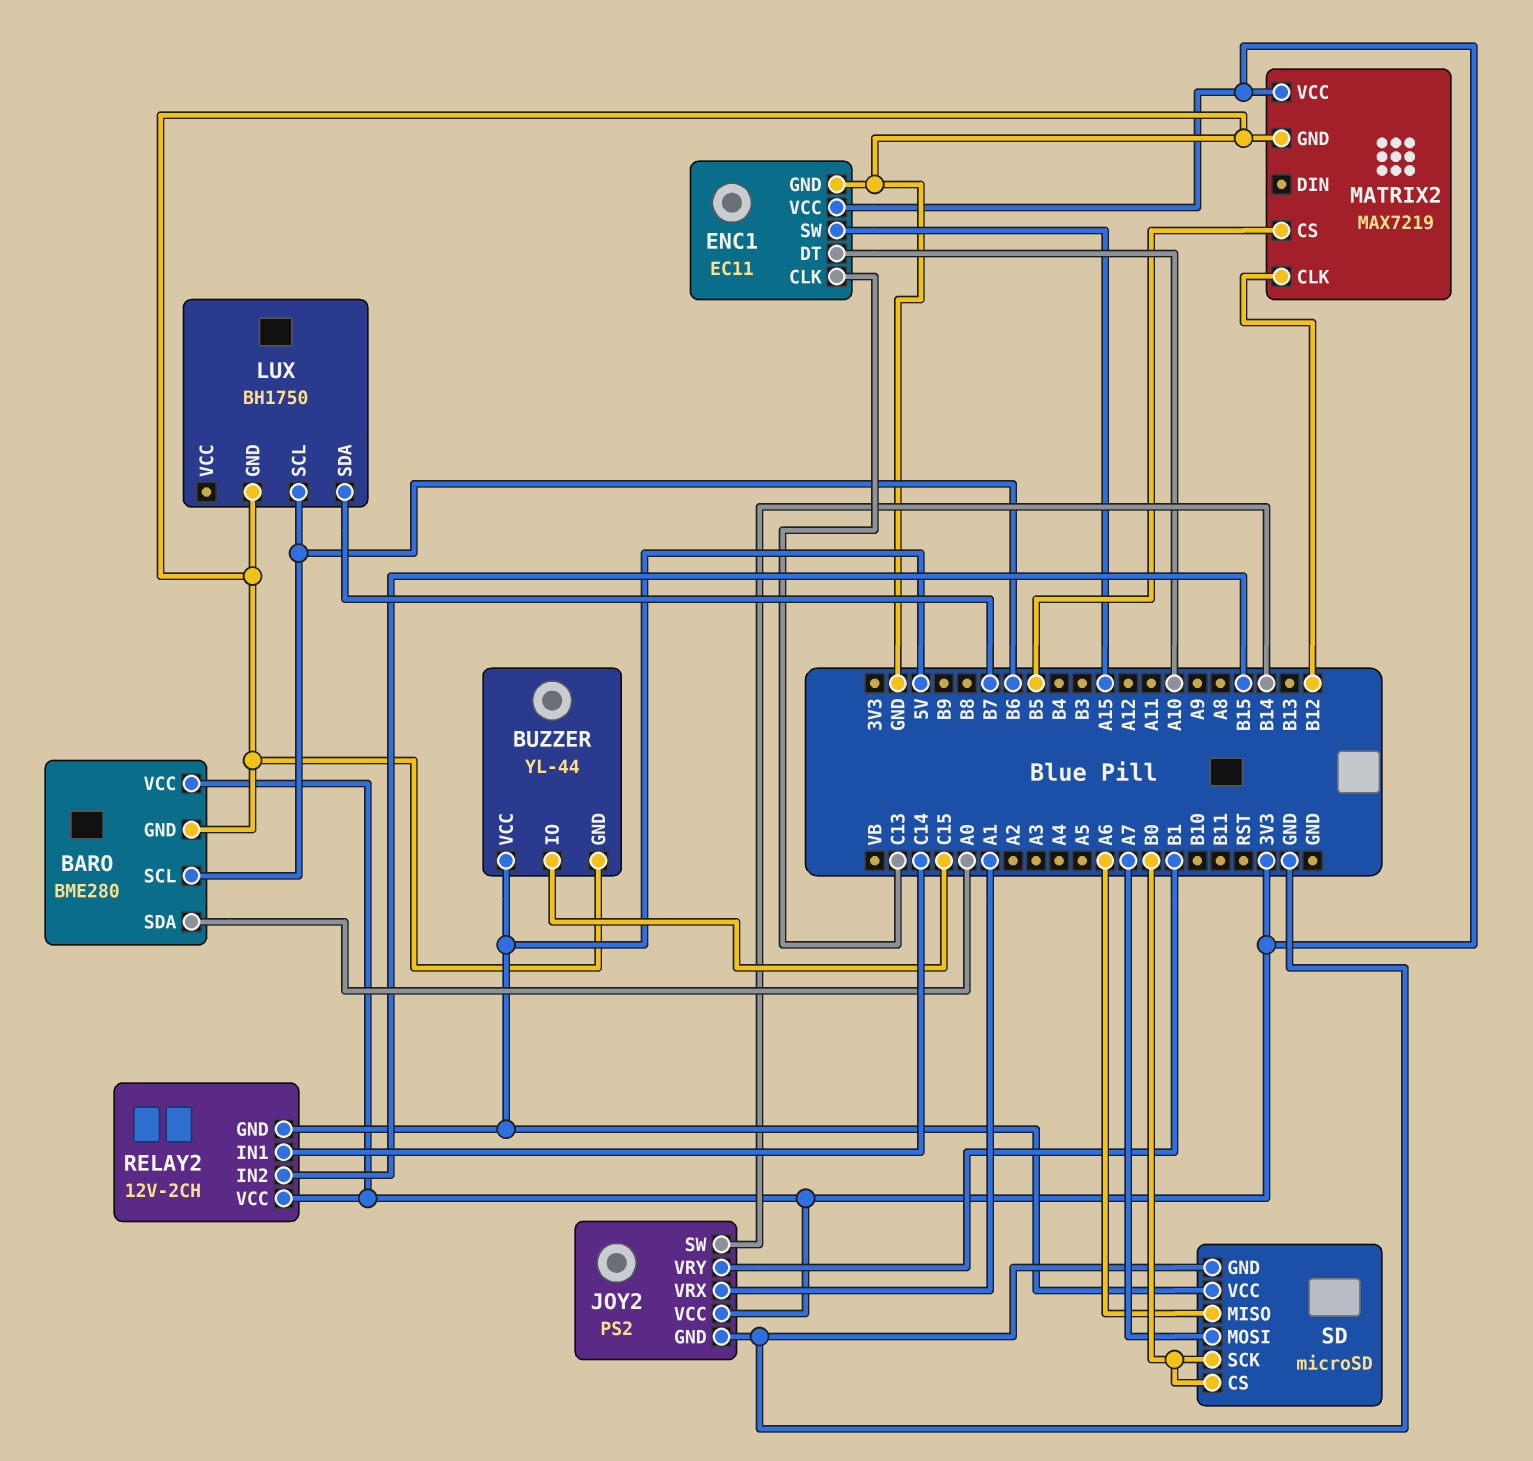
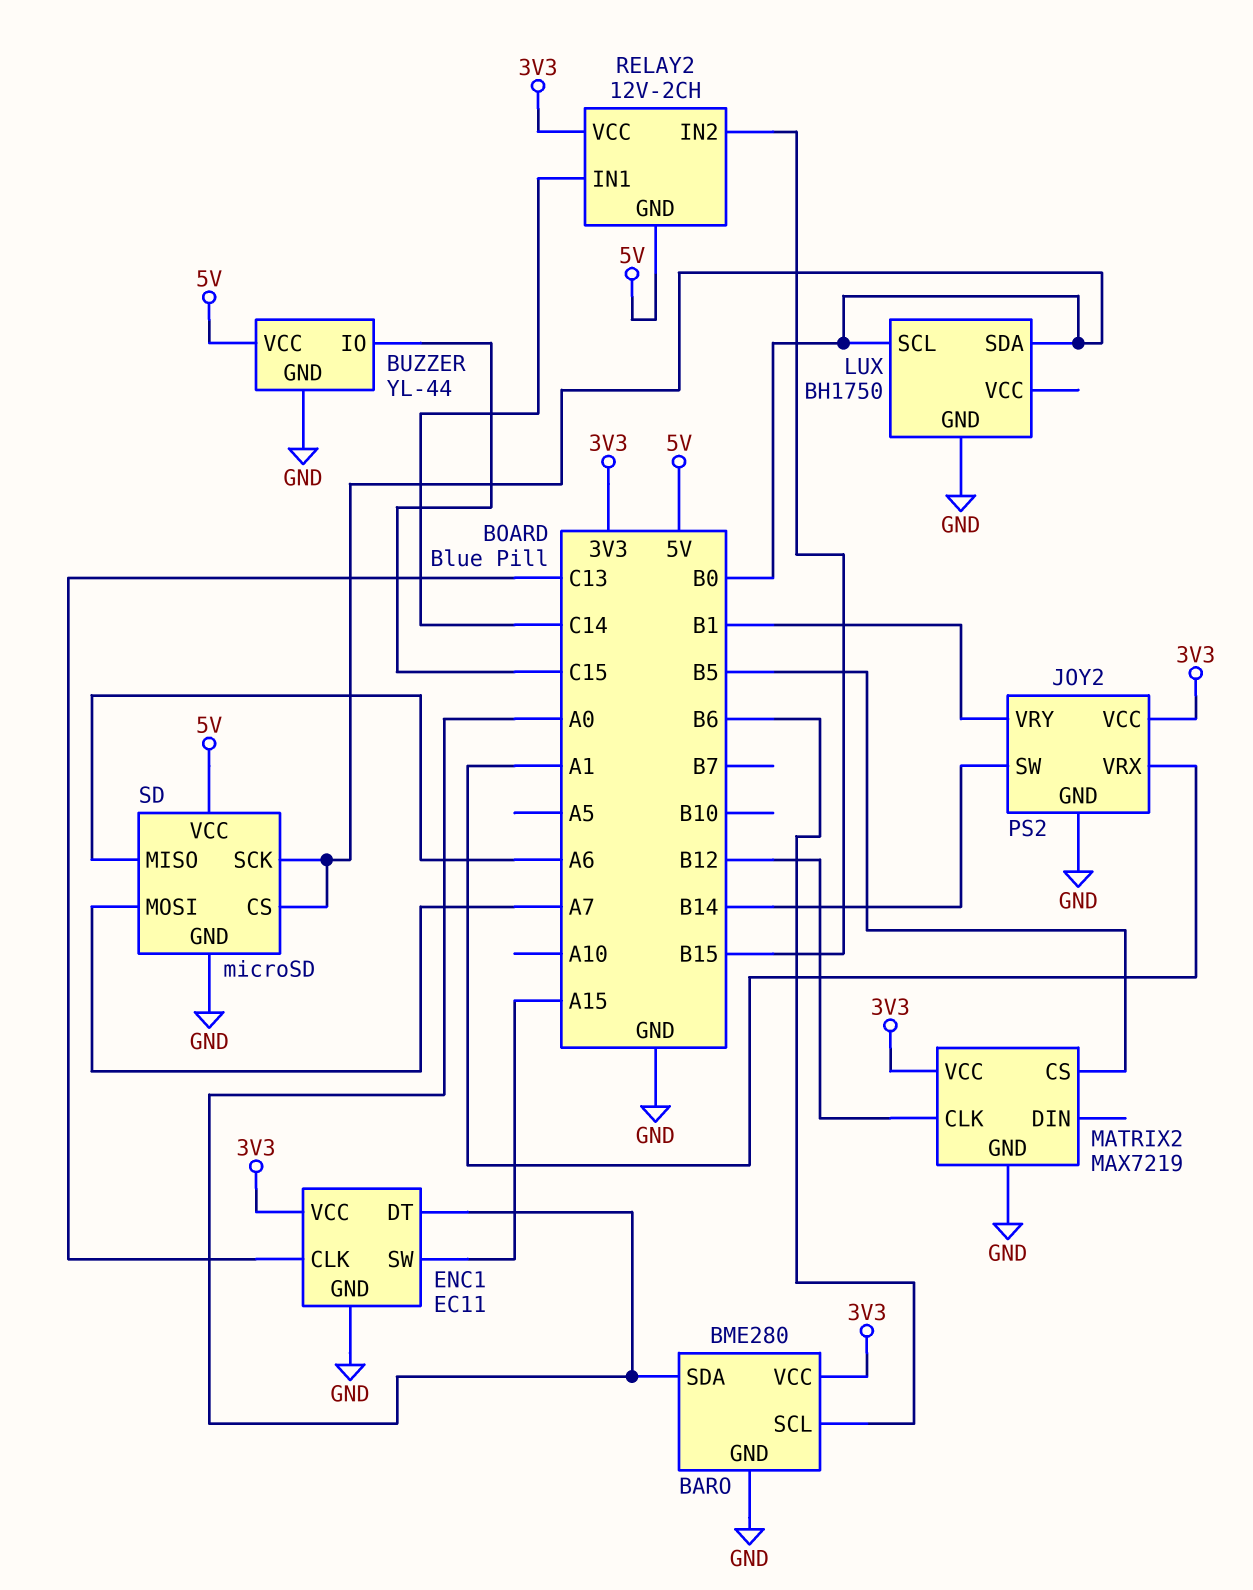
ENC1 pin DT: A10 -> A0
LUX pin SCL: B6 -> B0
LUX pin SDA: B7 -> B0

